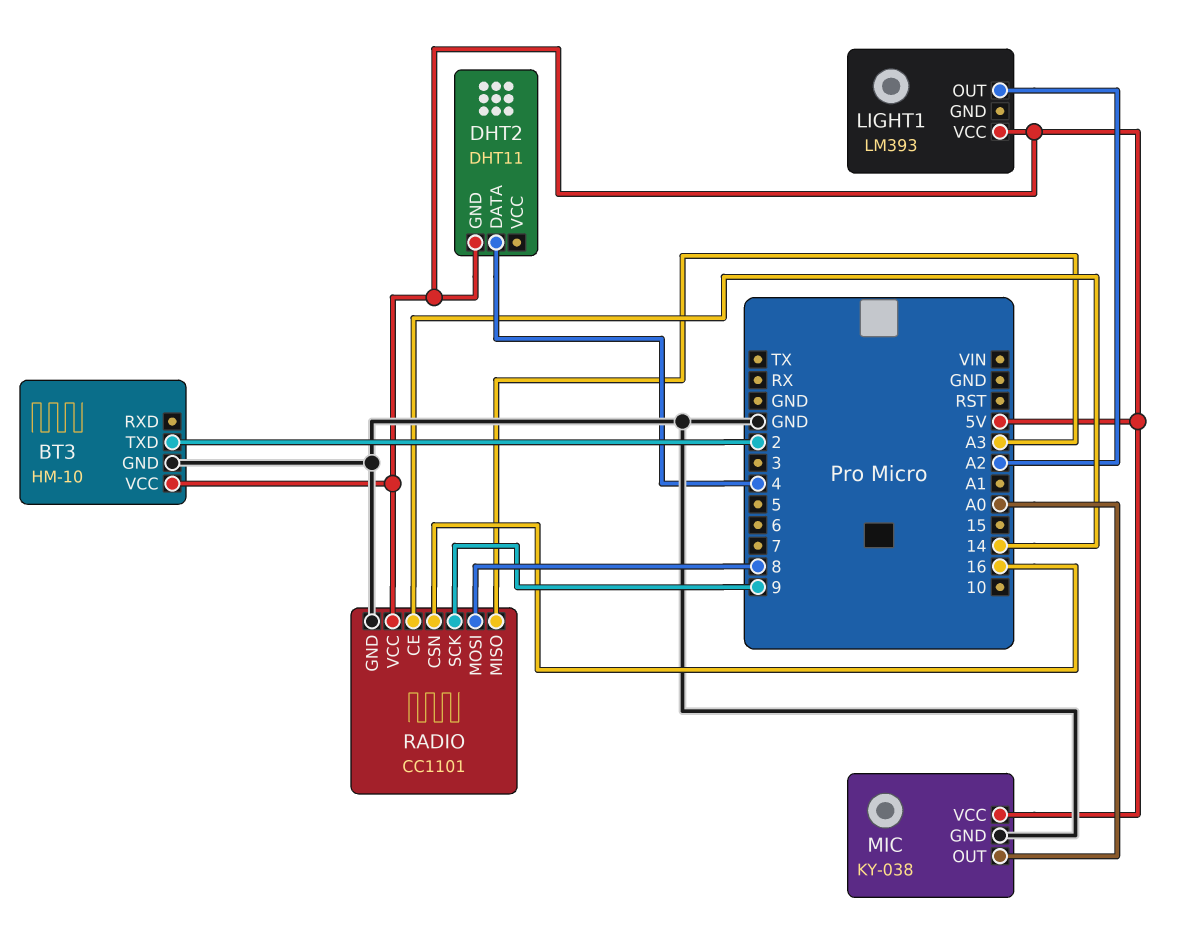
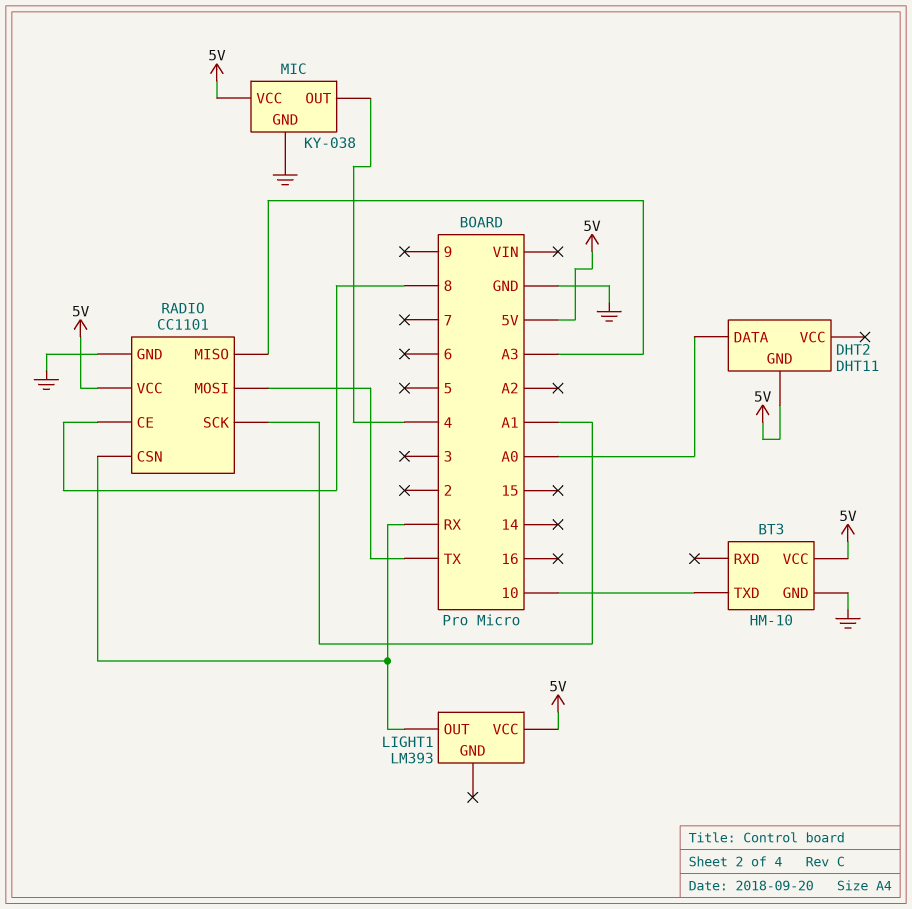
BT3 pin TXD: 2 -> 10
DHT2 pin DATA: 4 -> A0
LIGHT1 pin OUT: A2 -> RX
MIC pin OUT: A0 -> 4
RADIO pin CE: 14 -> 8
RADIO pin CSN: 16 -> RX
RADIO pin MOSI: 8 -> TX
RADIO pin SCK: 9 -> A1

